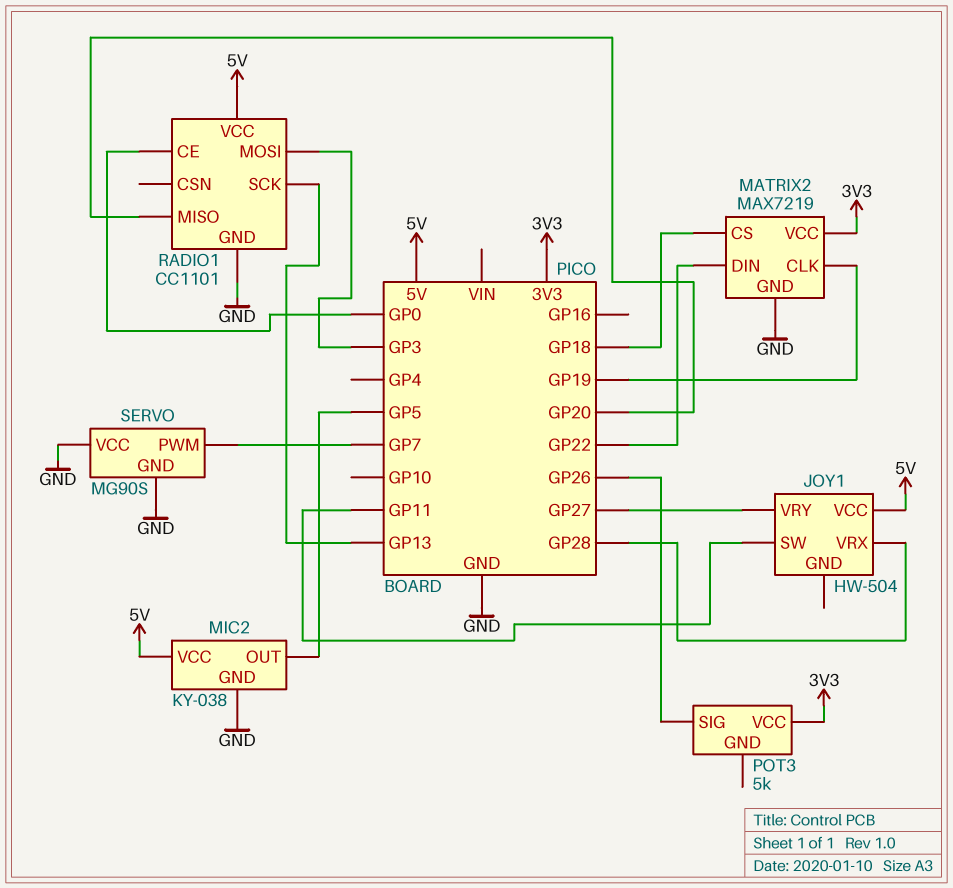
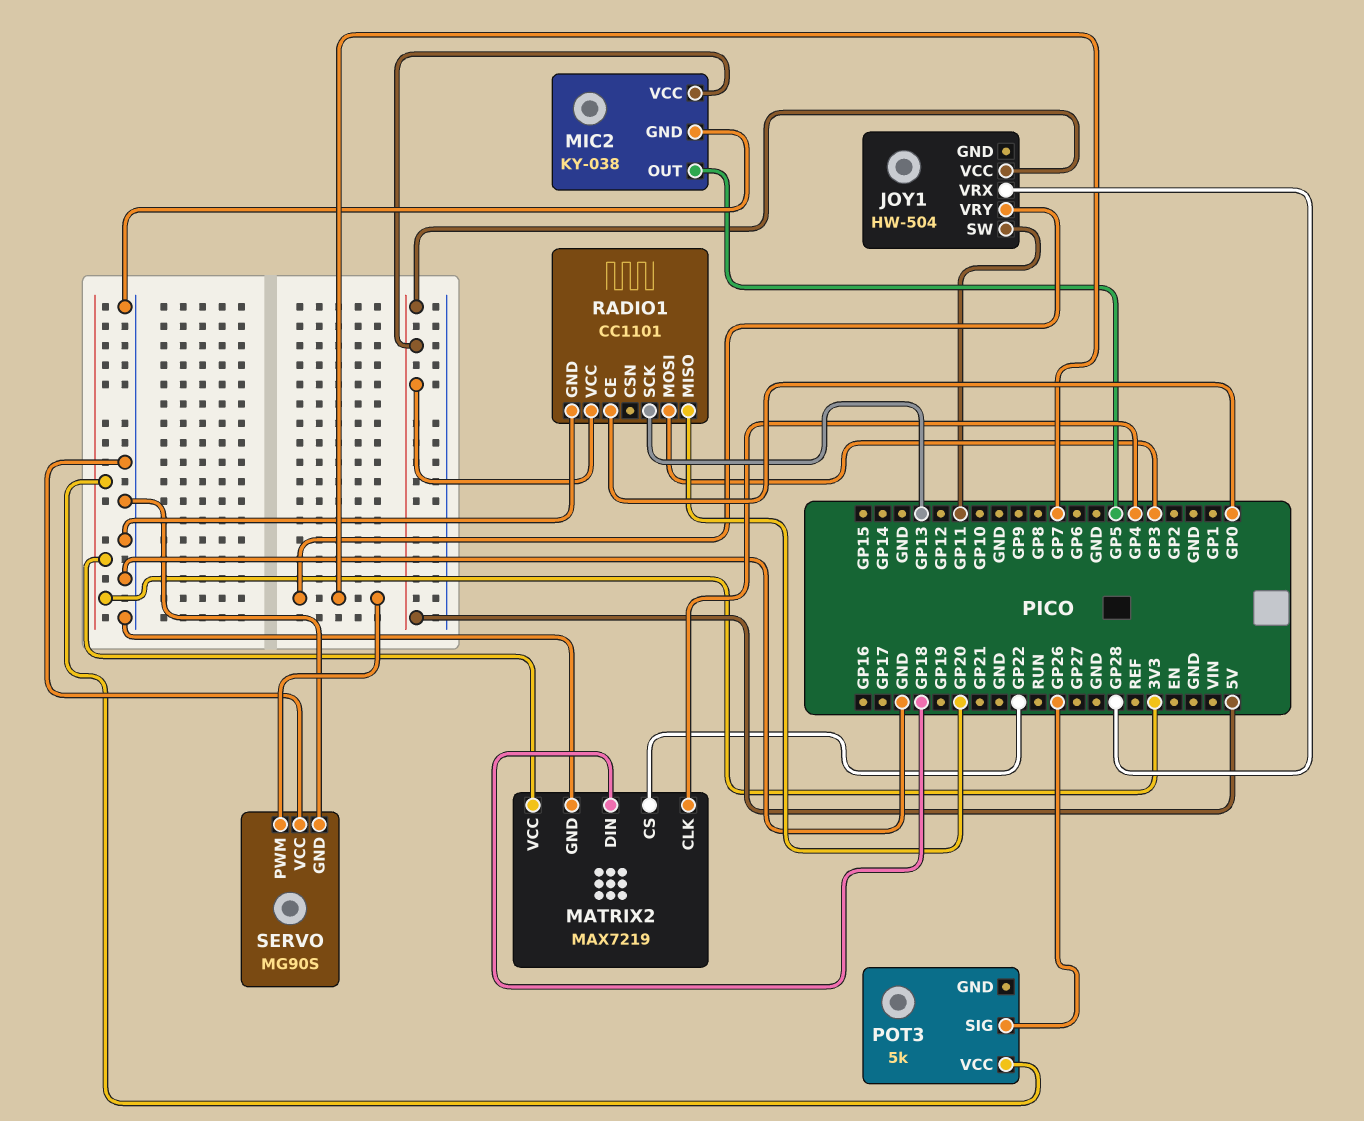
JOY1 pin VRY: GP27 -> GP7
MATRIX2 pin CLK: GP19 -> GP4
MATRIX2 pin CS: GP18 -> GP22
MATRIX2 pin DIN: GP22 -> GP18

